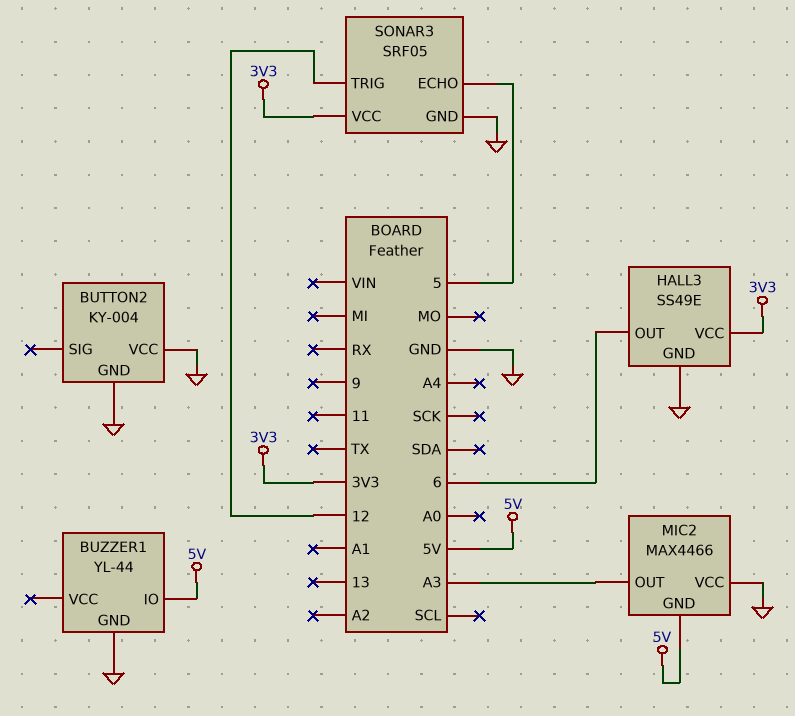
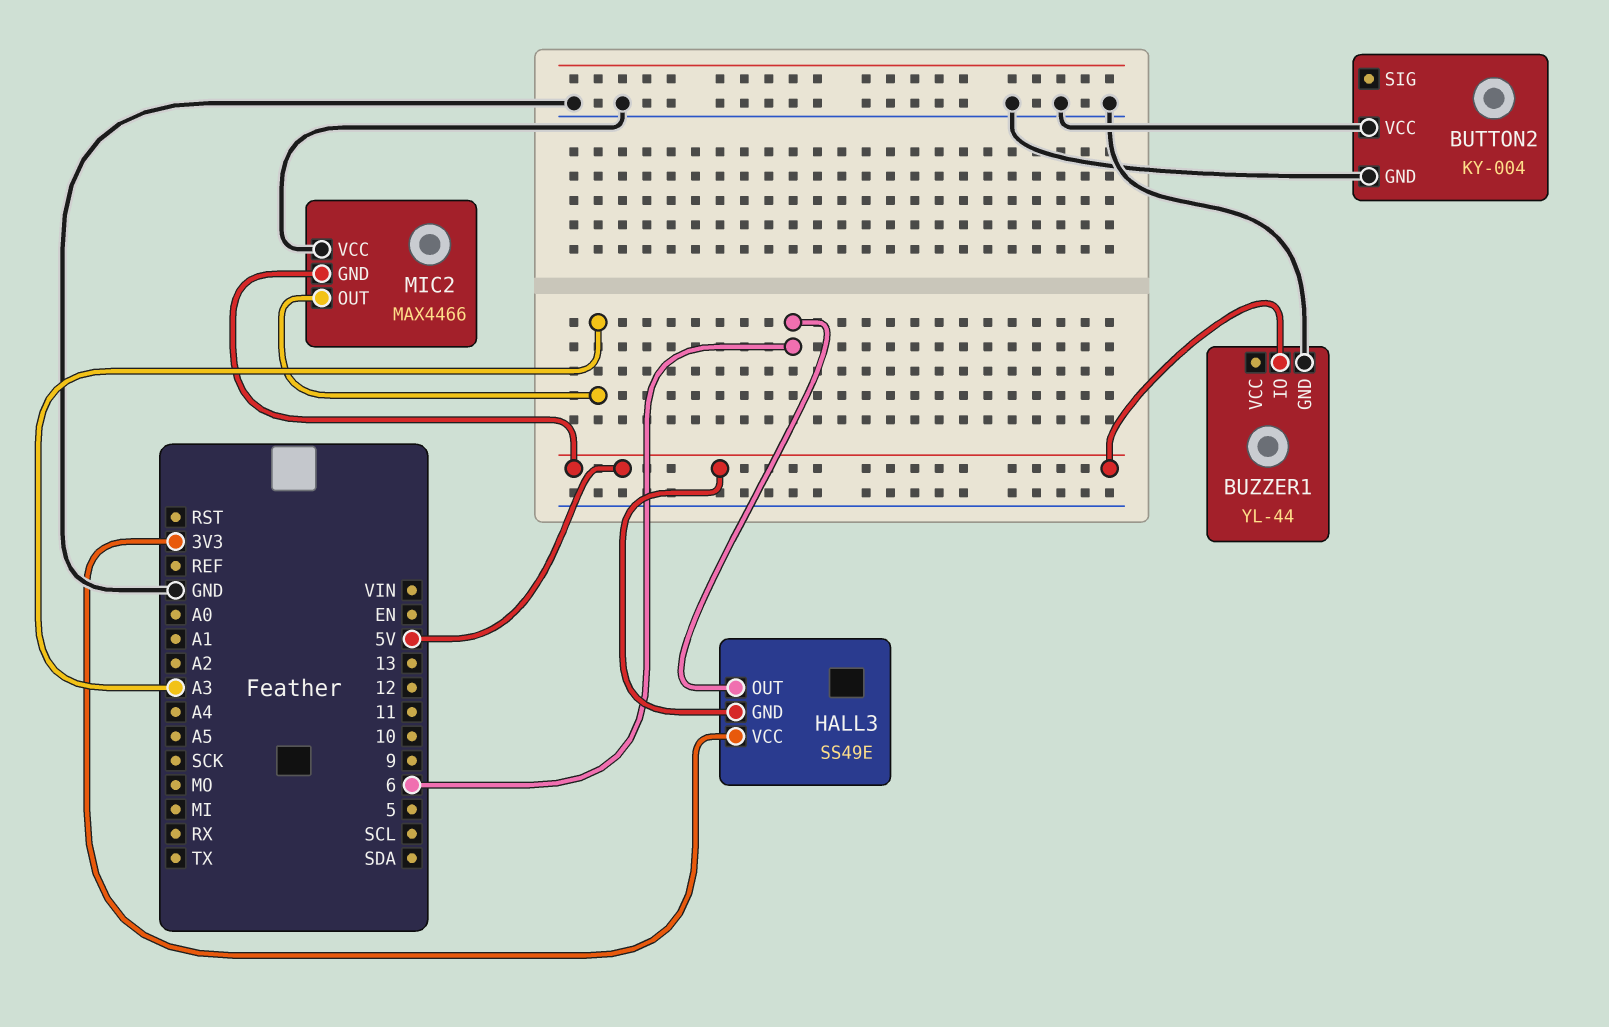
HALL3 pin GND: GND -> 5V
SONAR3: SRF05 -> none
SONAR3 pin ECHO: 5 -> none
SONAR3 pin GND: GND -> none
SONAR3 pin TRIG: 12 -> none
SONAR3 pin VCC: 3V3 -> none

